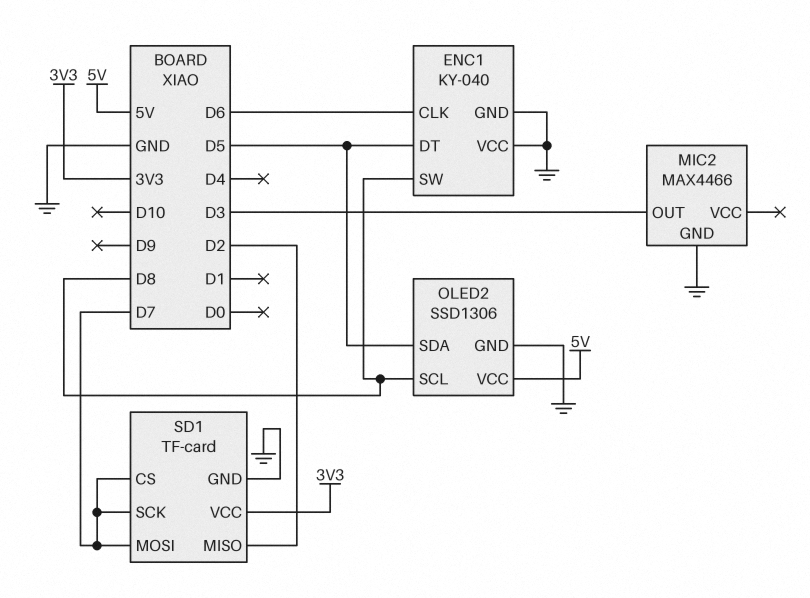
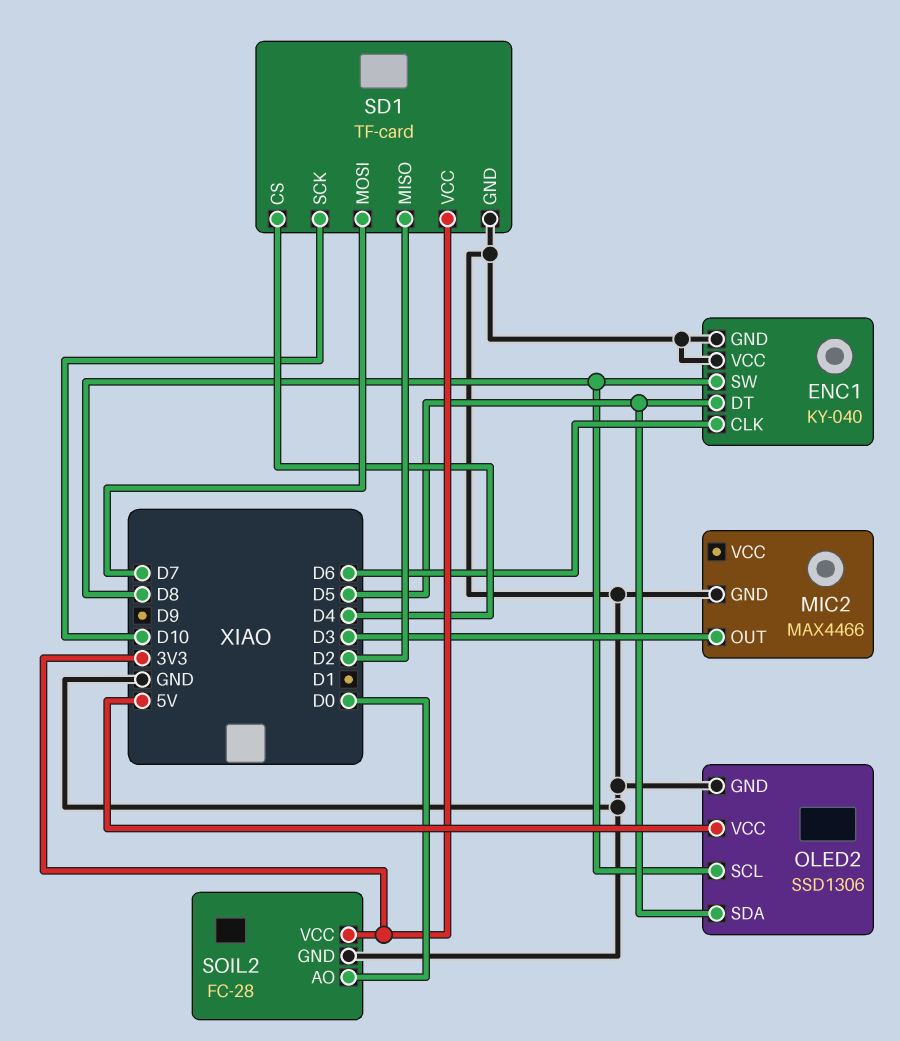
SD1 pin CS: D7 -> D4
SD1 pin SCK: D7 -> D10
SOIL2: none -> FC-28
SOIL2 pin AO: none -> D0
SOIL2 pin GND: none -> GND
SOIL2 pin VCC: none -> 3V3

